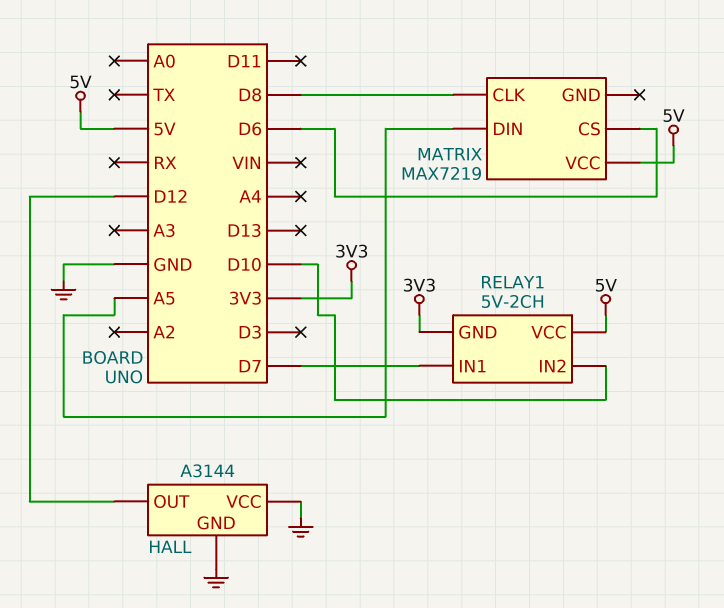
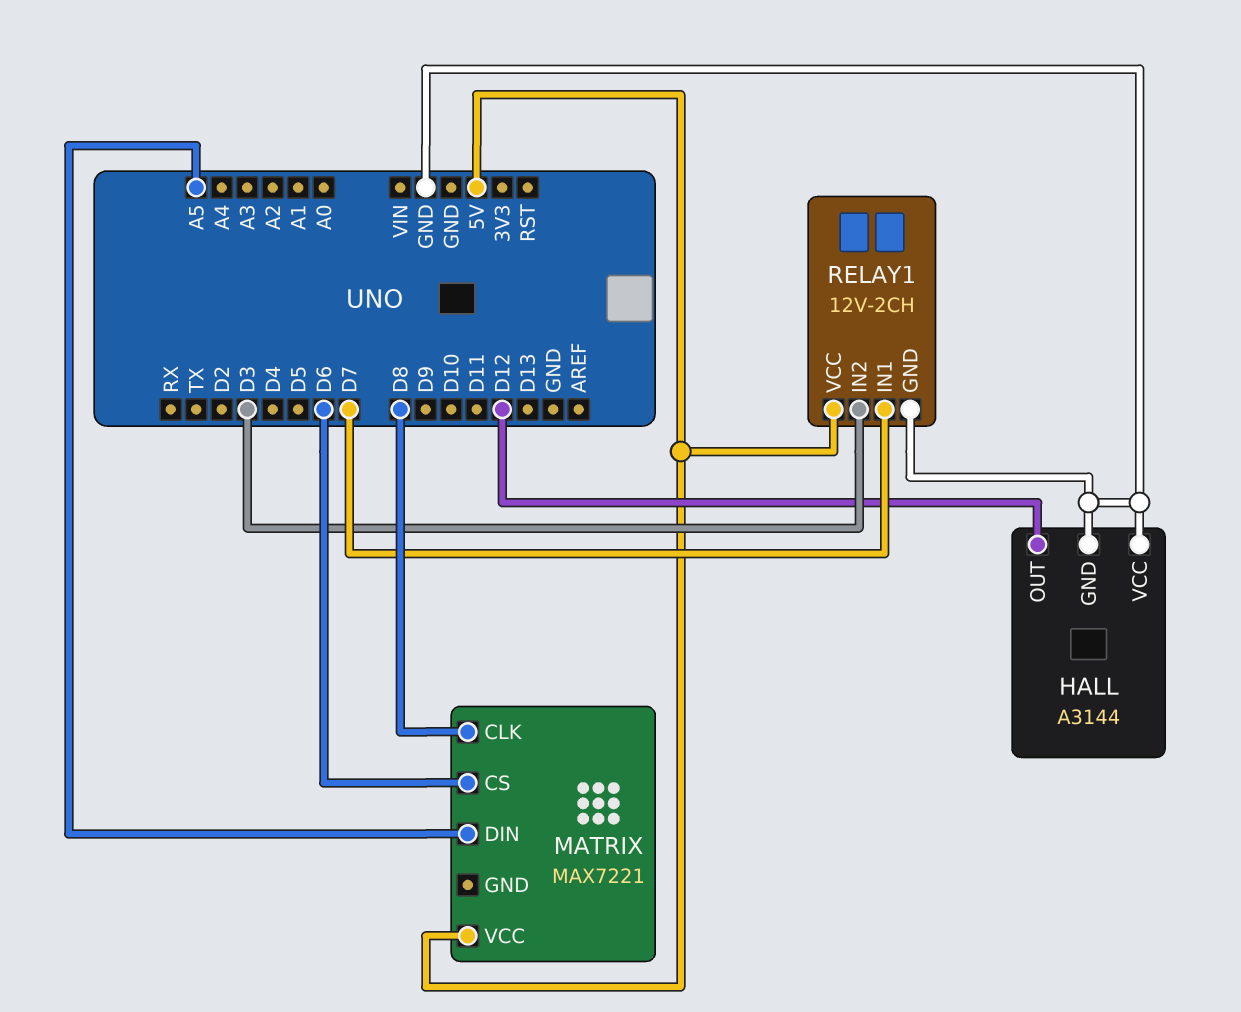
MATRIX: MAX7219 -> MAX7221
RELAY1: 5V-2CH -> 12V-2CH
RELAY1 pin GND: 3V3 -> GND
RELAY1 pin IN2: D10 -> D3

